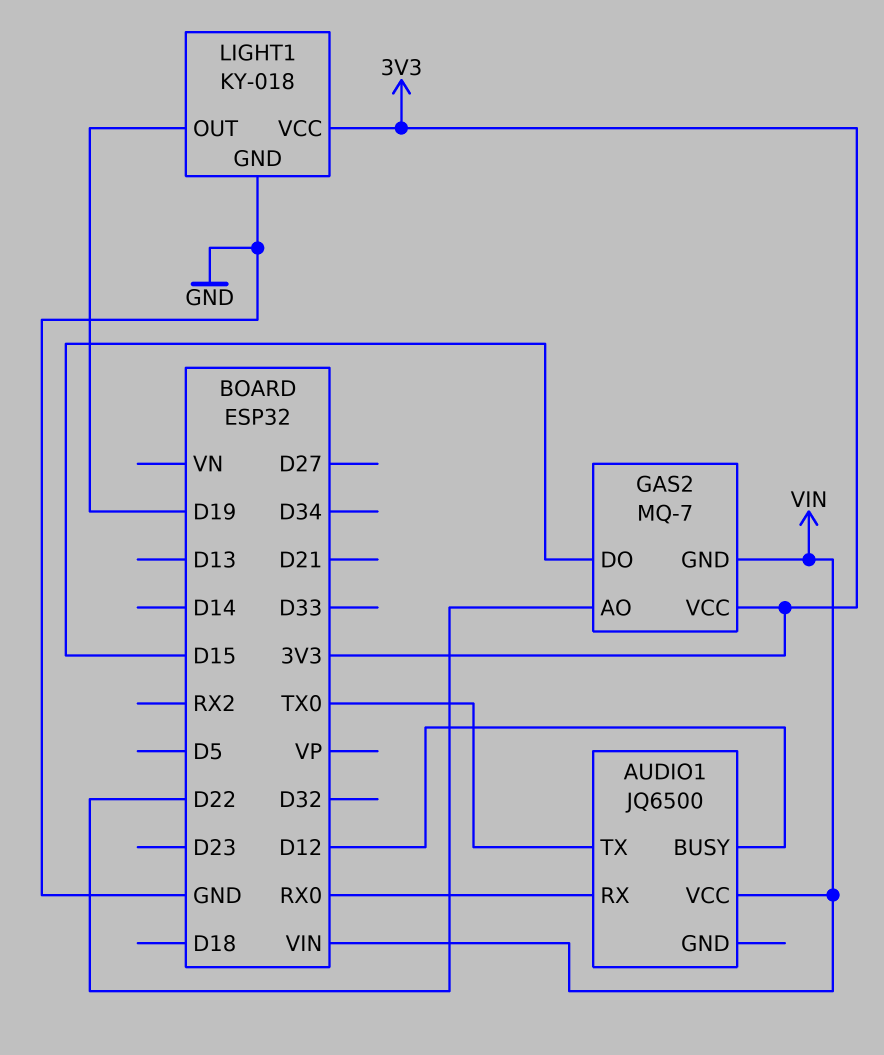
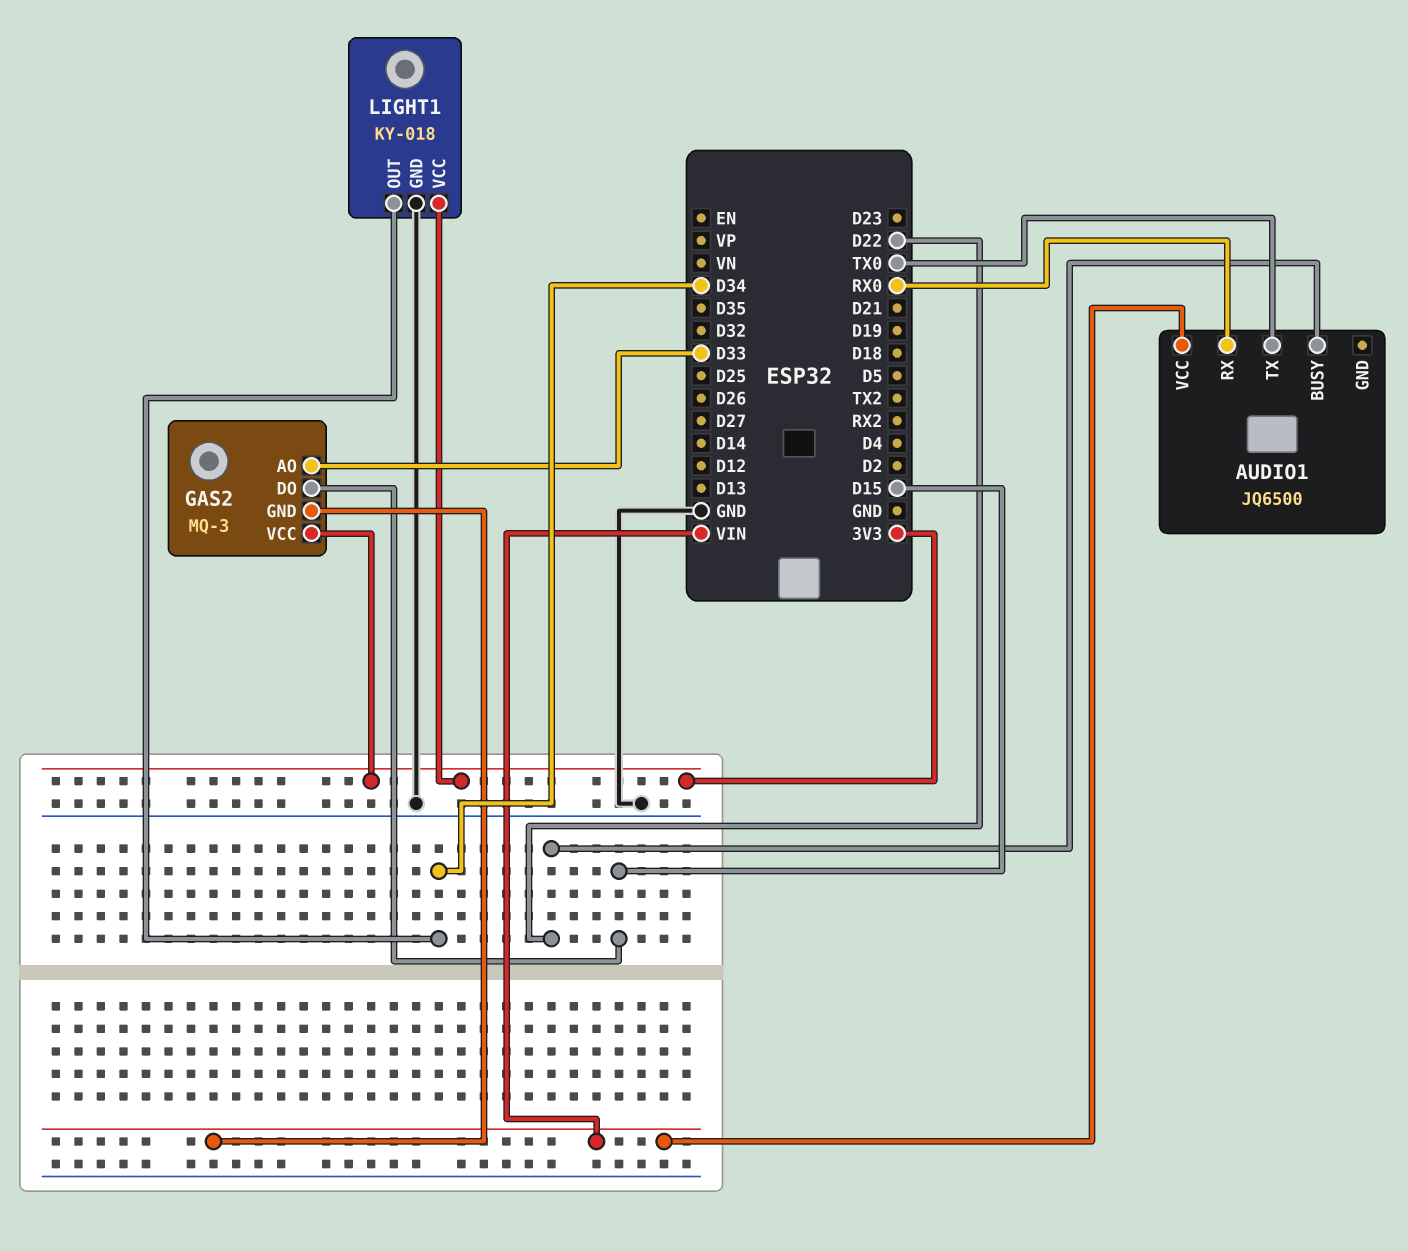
AUDIO1 pin BUSY: D12 -> D22
GAS2: MQ-7 -> MQ-3
GAS2 pin AO: D22 -> D33
LIGHT1 pin OUT: D19 -> D34

